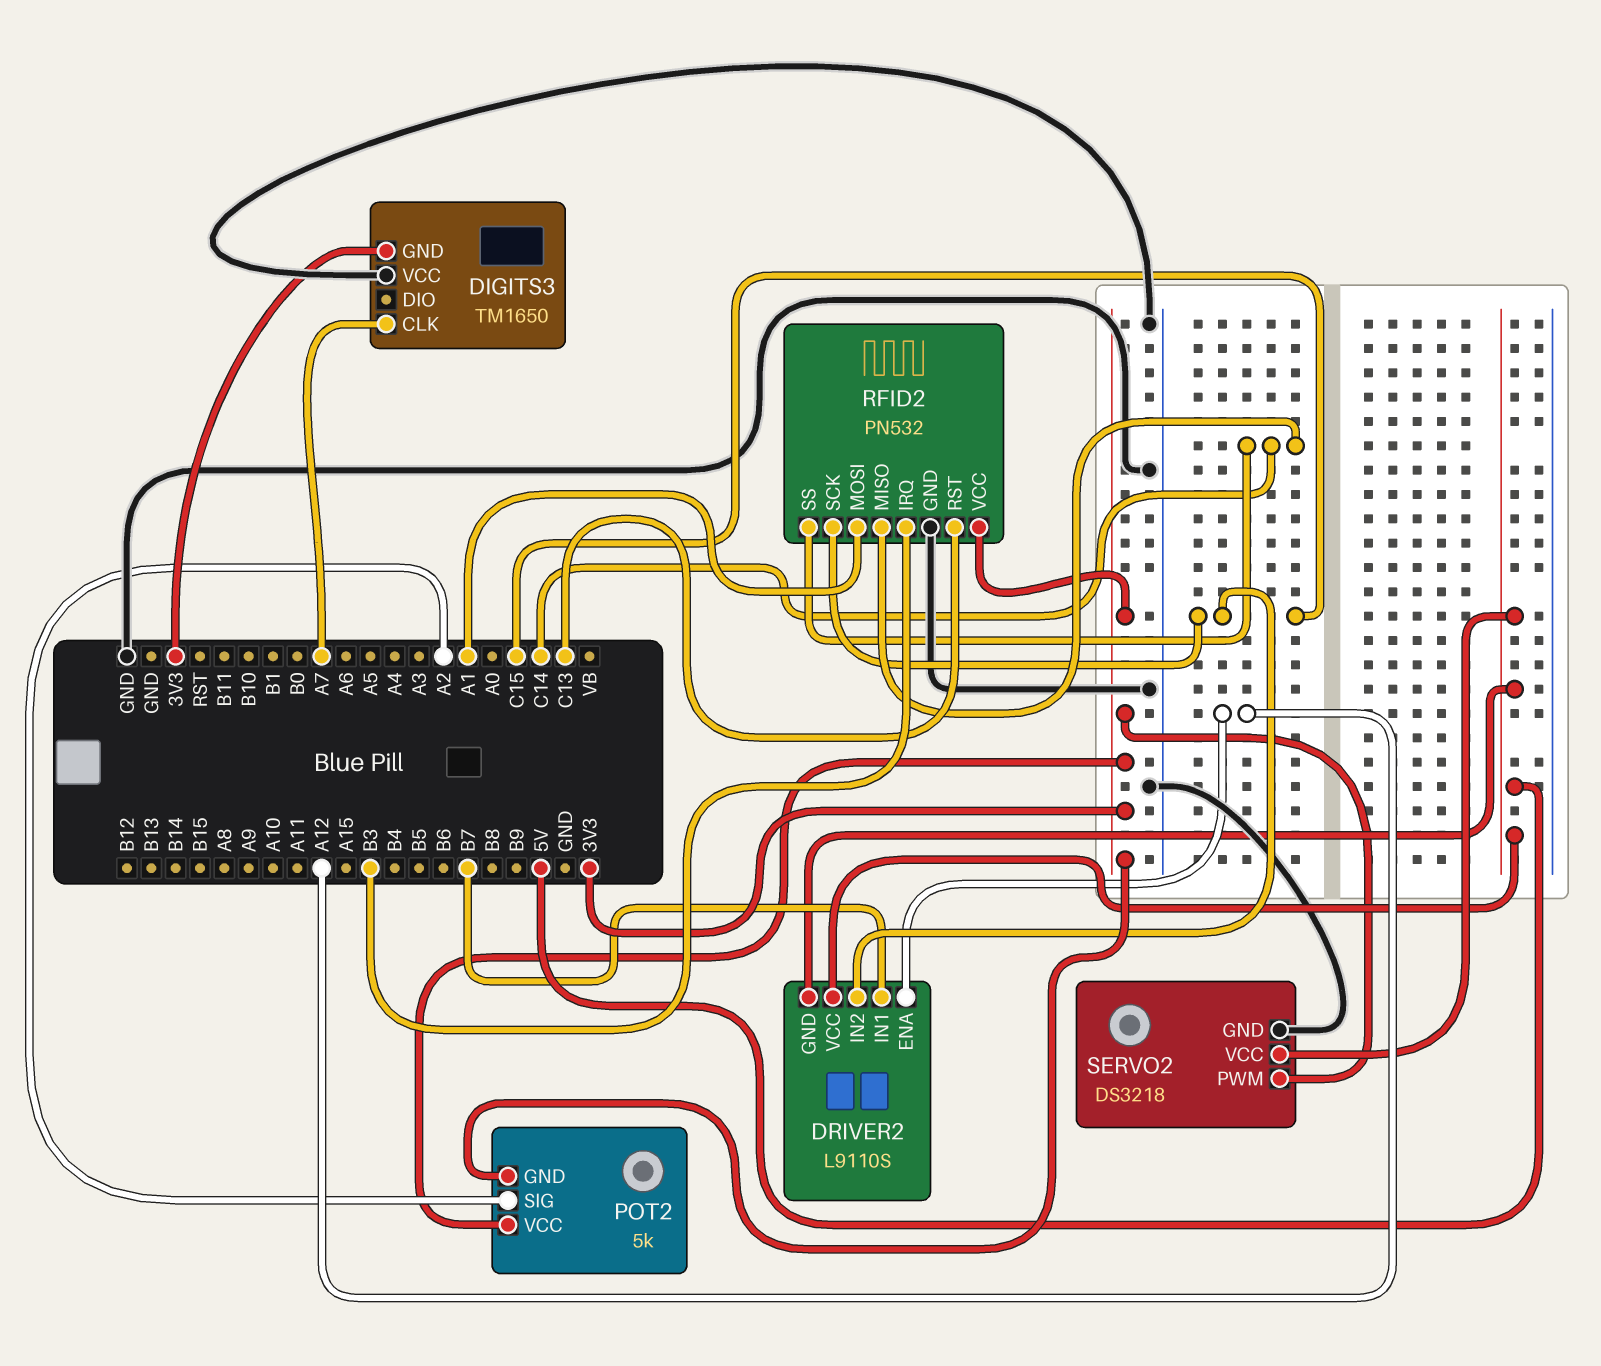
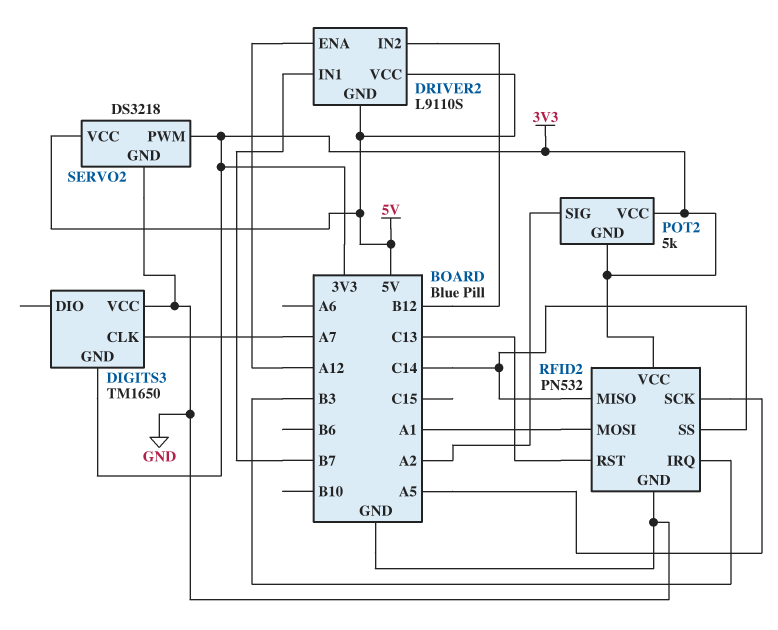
DRIVER2 pin IN2: C15 -> B12
RFID2 pin SCK: C15 -> A5

